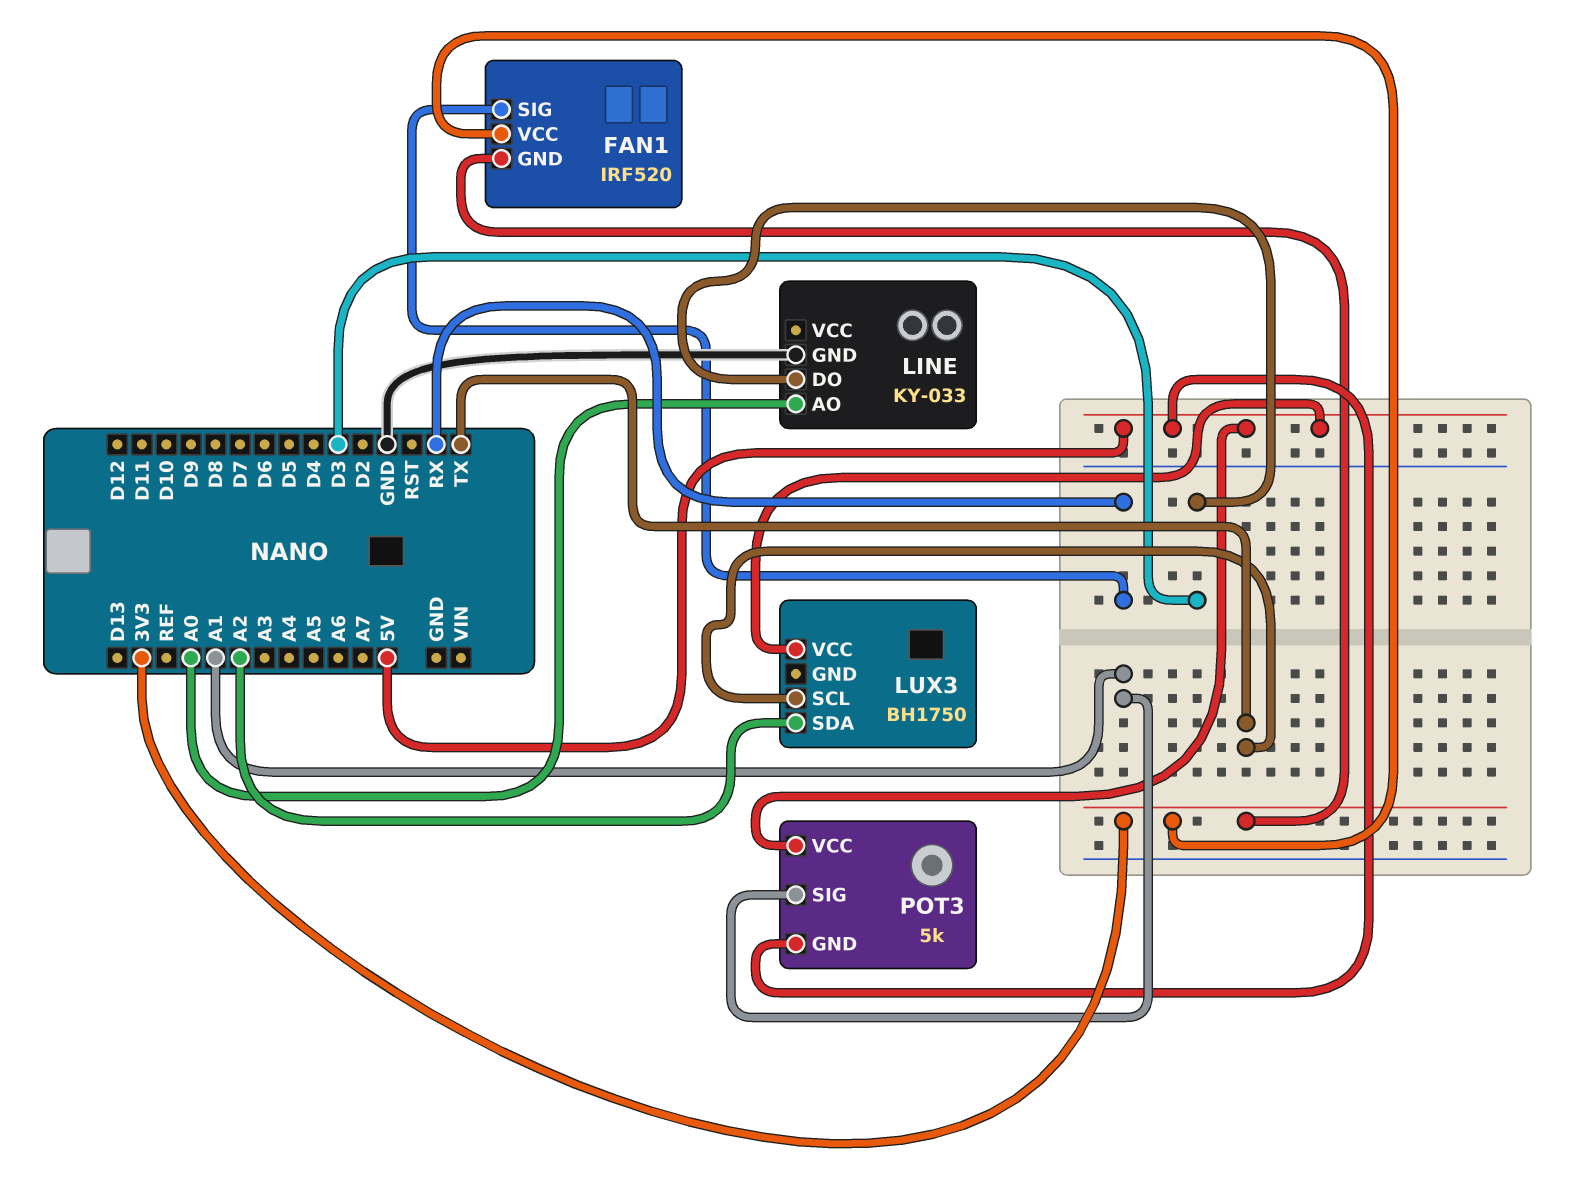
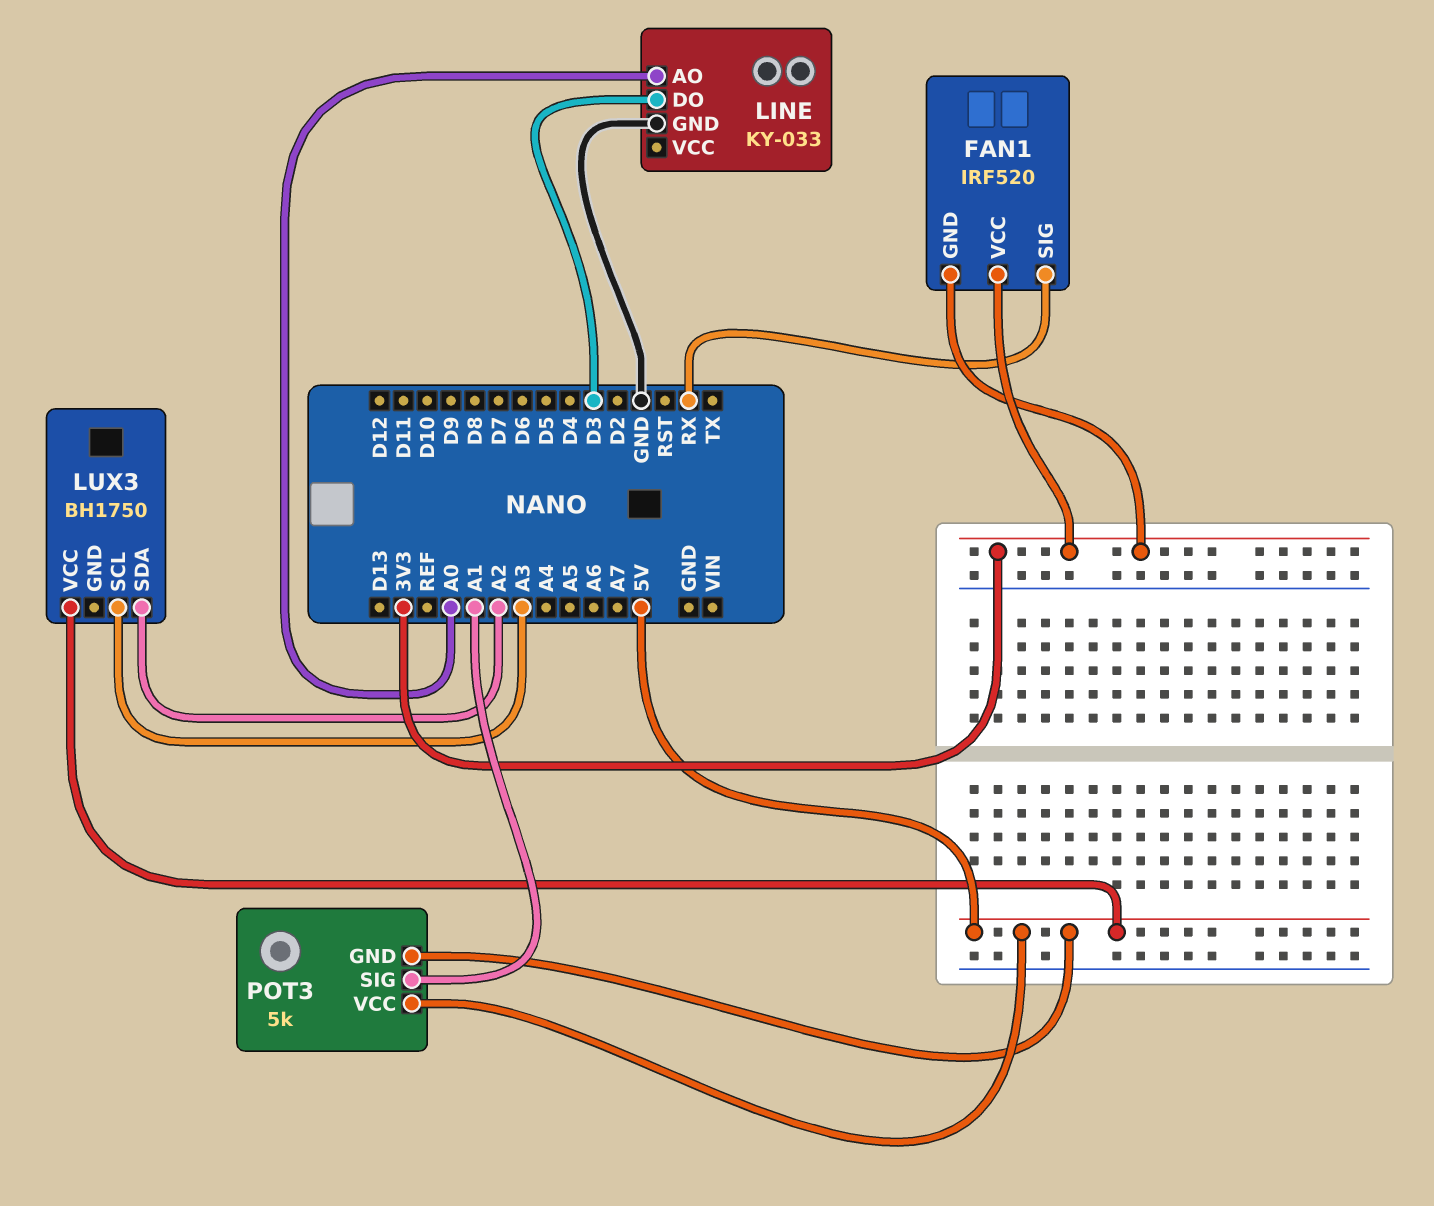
LUX3 pin SCL: TX -> A3

